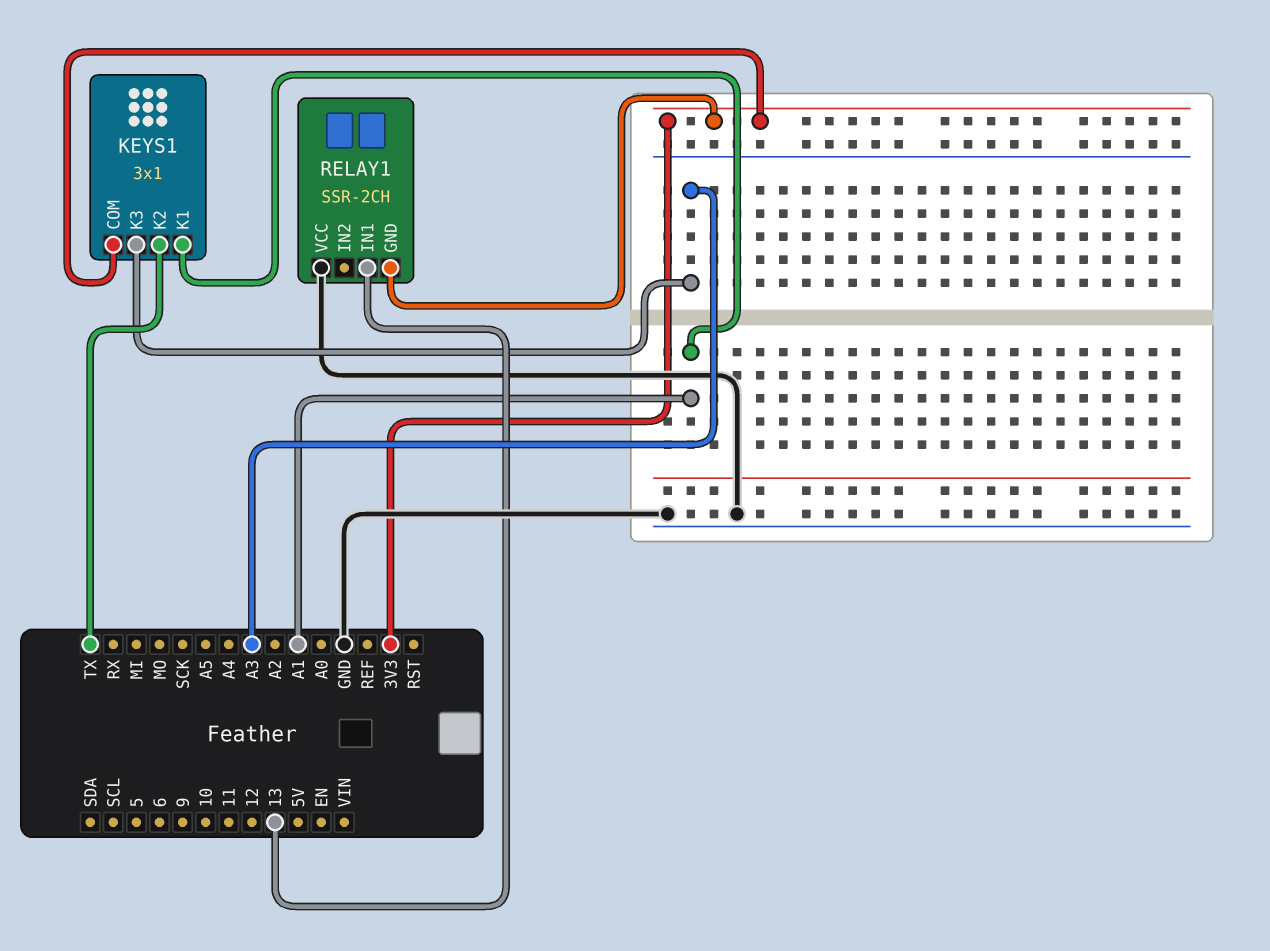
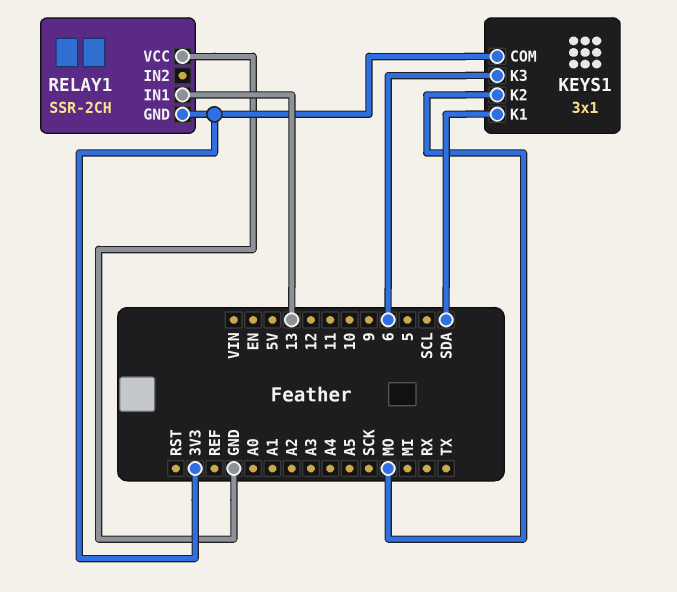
KEYS1 pin K1: A1 -> SDA
KEYS1 pin K2: TX -> MO
KEYS1 pin K3: A3 -> 6

